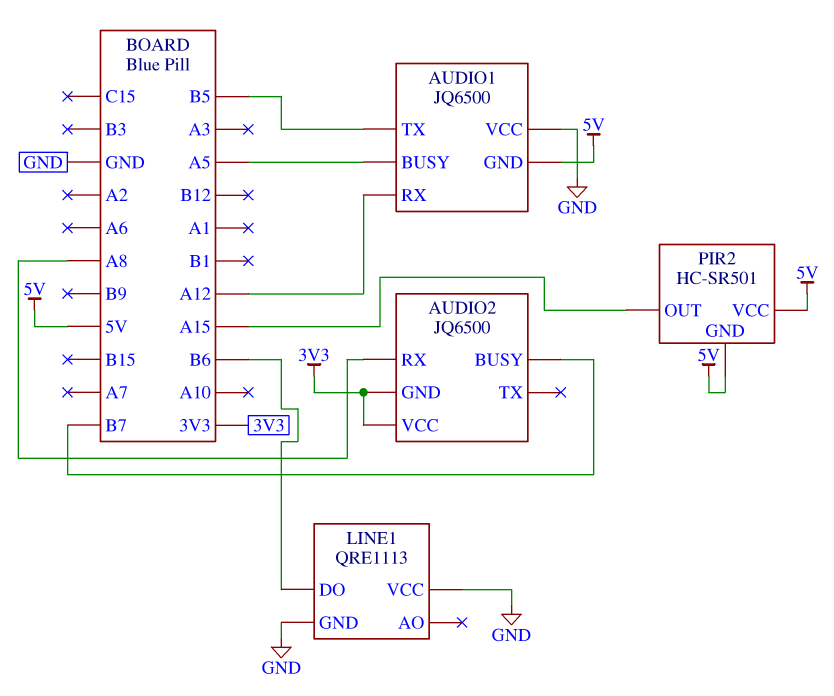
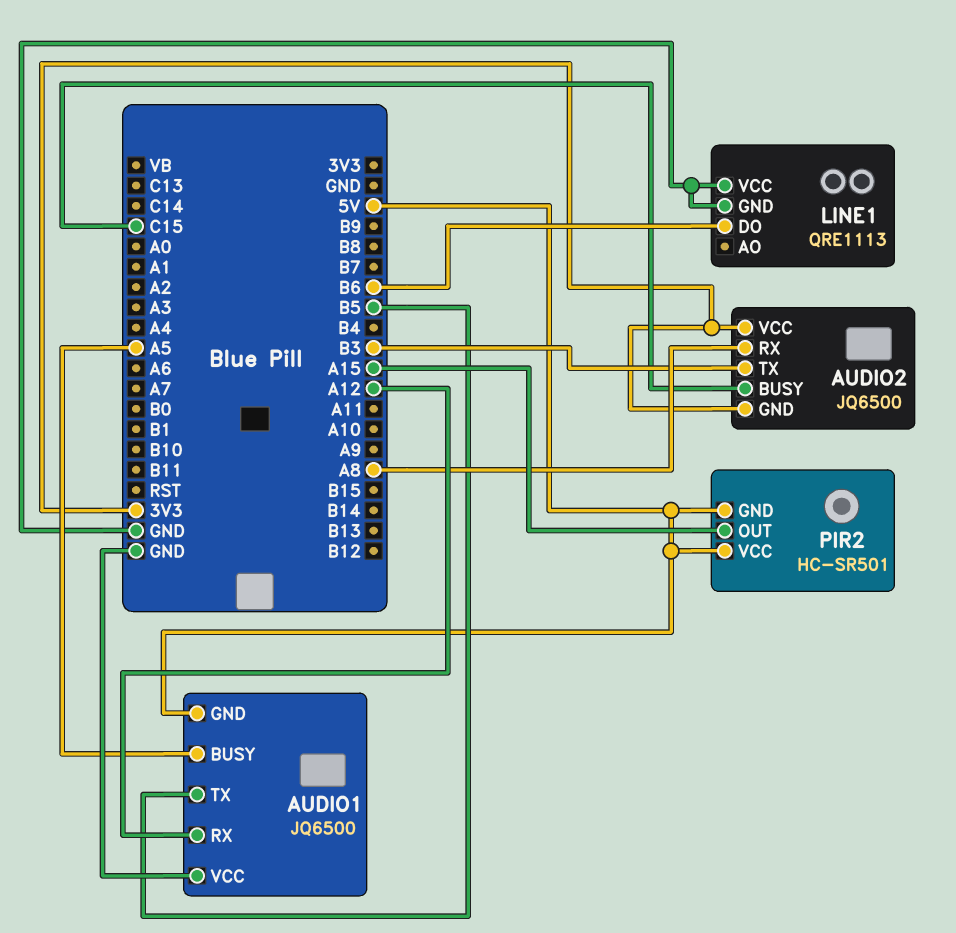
AUDIO2 pin BUSY: B7 -> C15
AUDIO2 pin TX: none -> B3

